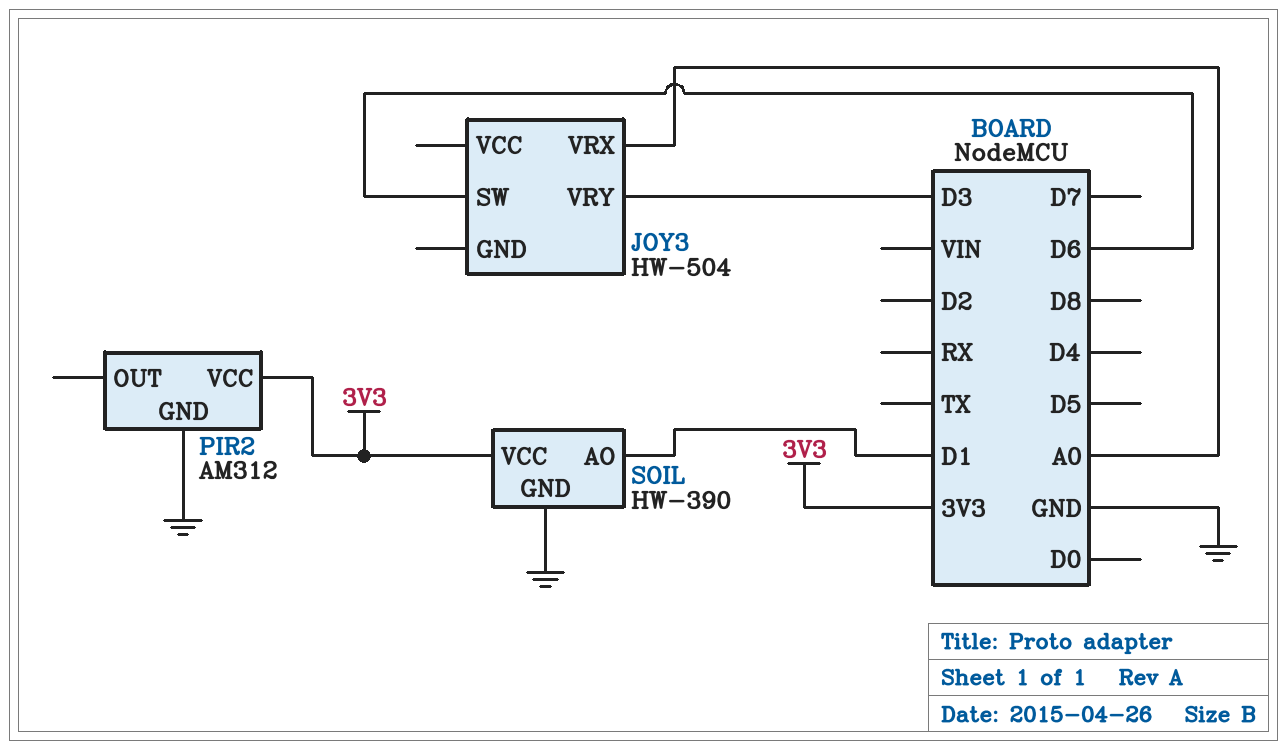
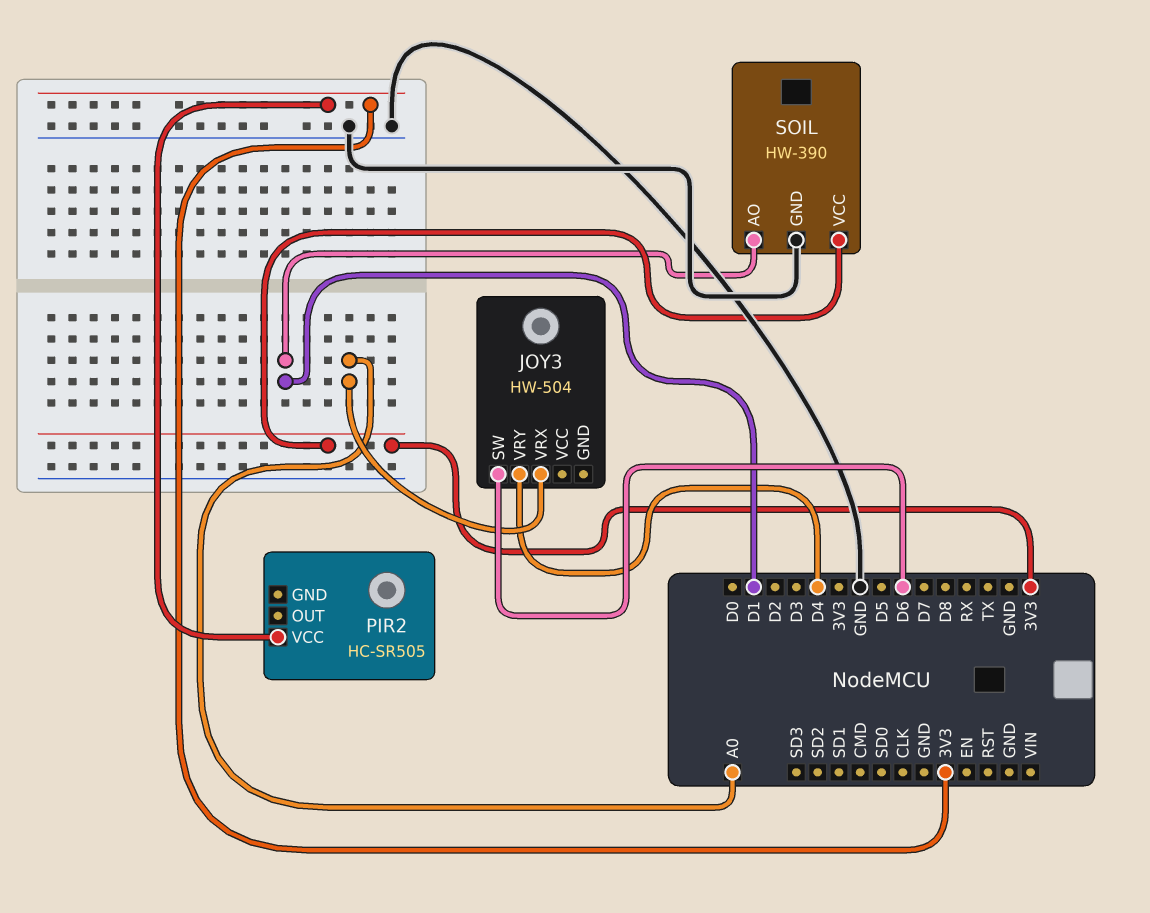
JOY3 pin VRY: D3 -> D4
PIR2: AM312 -> HC-SR505
PIR2 pin GND: GND -> none

